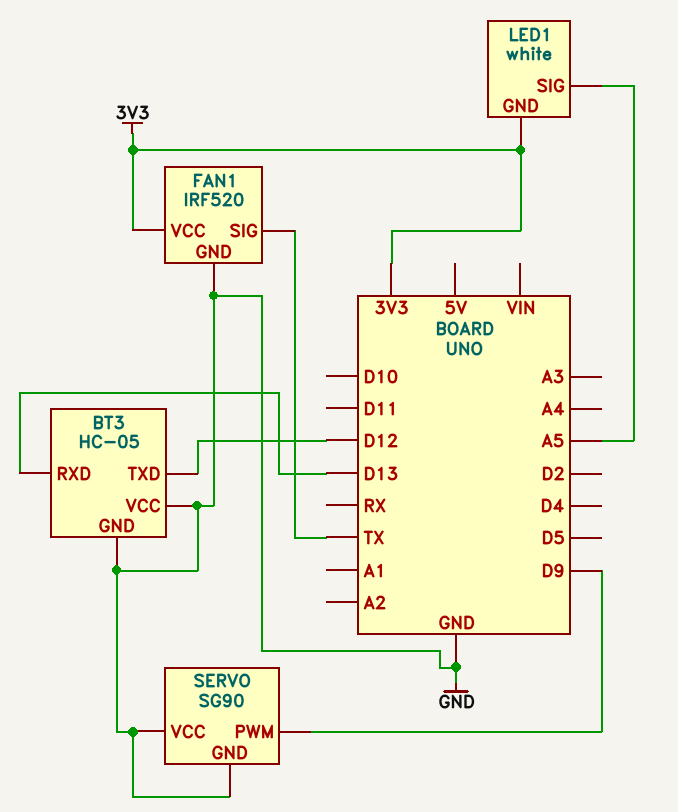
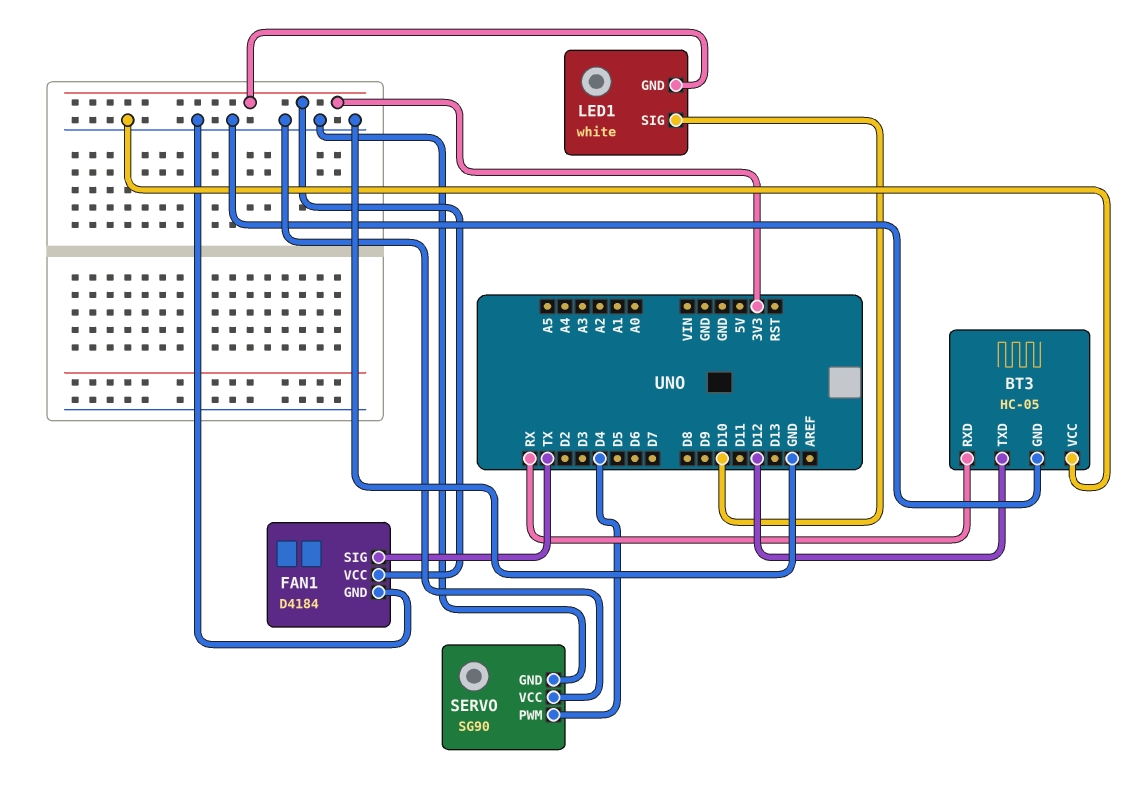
BT3 pin RXD: D13 -> RX
FAN1: IRF520 -> D4184
LED1 pin SIG: A5 -> D10
SERVO pin PWM: D9 -> D4

